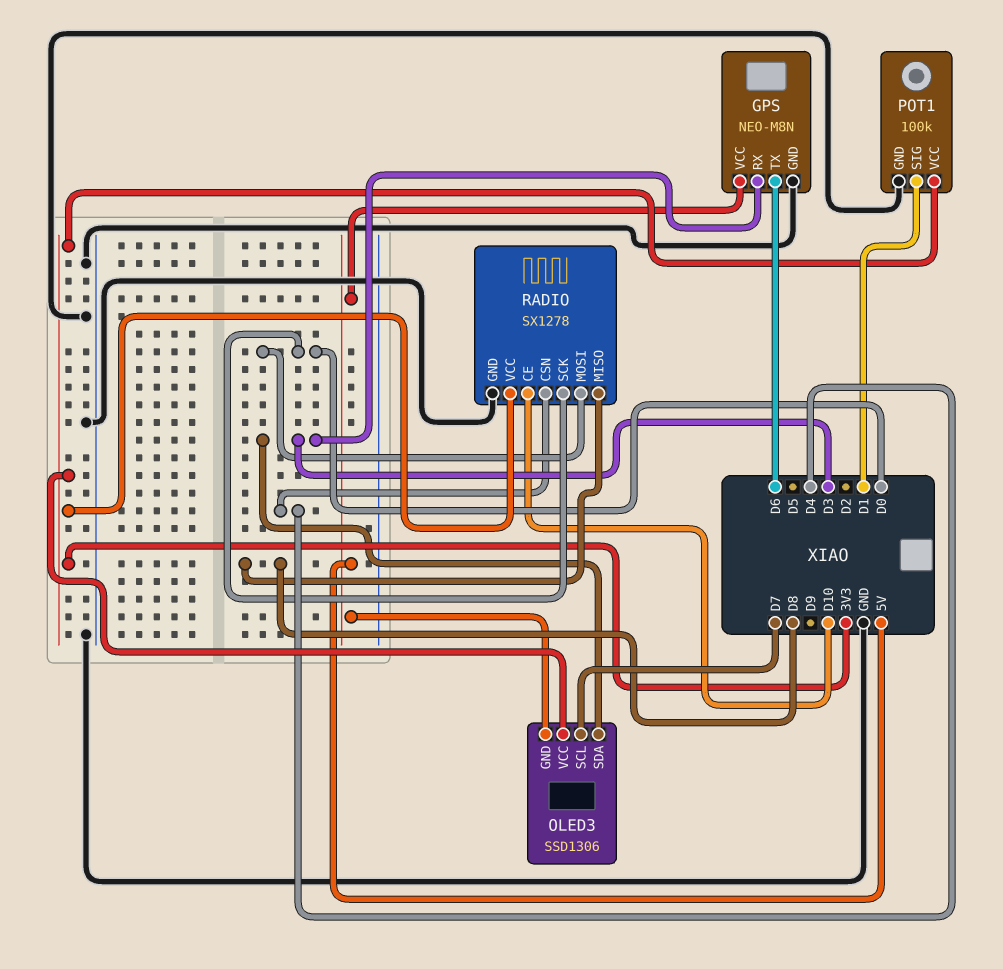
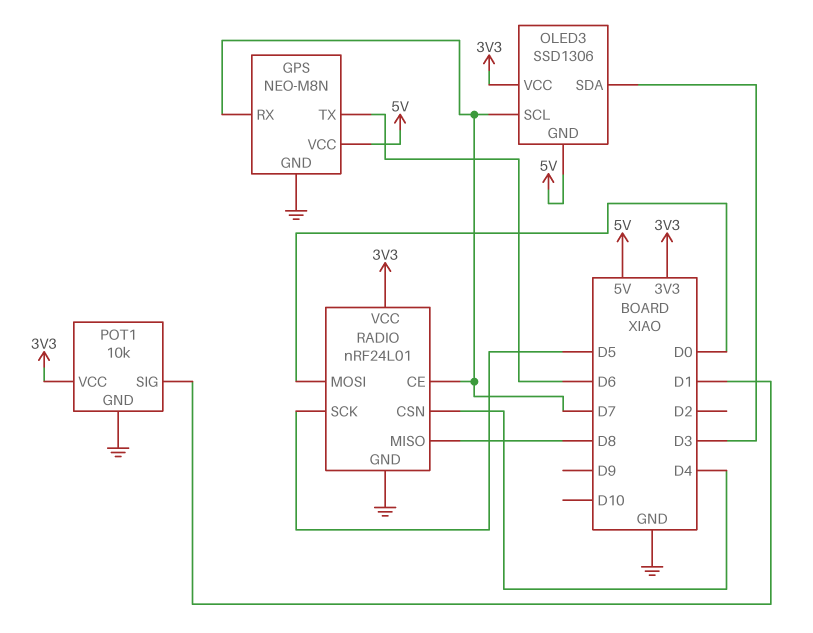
GPS pin RX: D3 -> D7
POT1: 100k -> 10k
RADIO: SX1278 -> nRF24L01
RADIO pin CE: D10 -> D7
RADIO pin SCK: D0 -> D5

